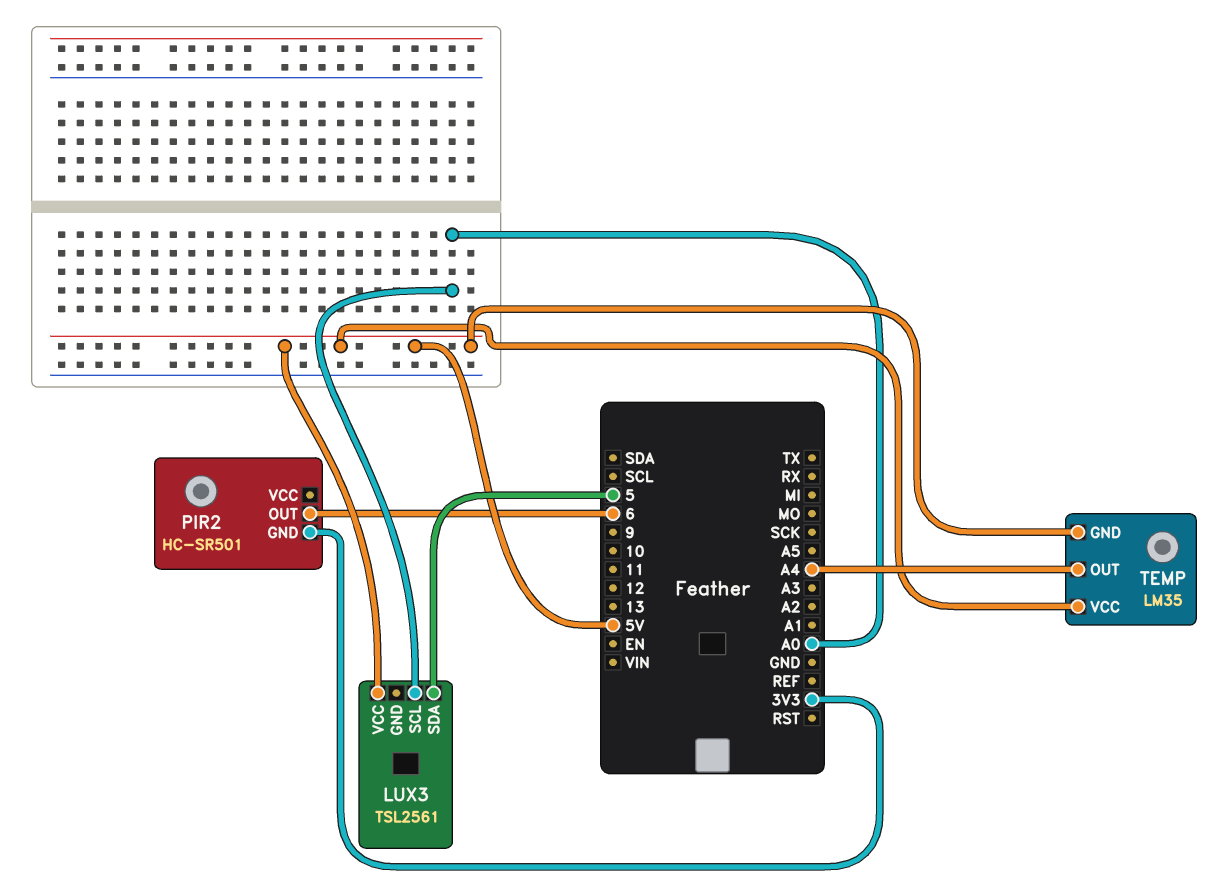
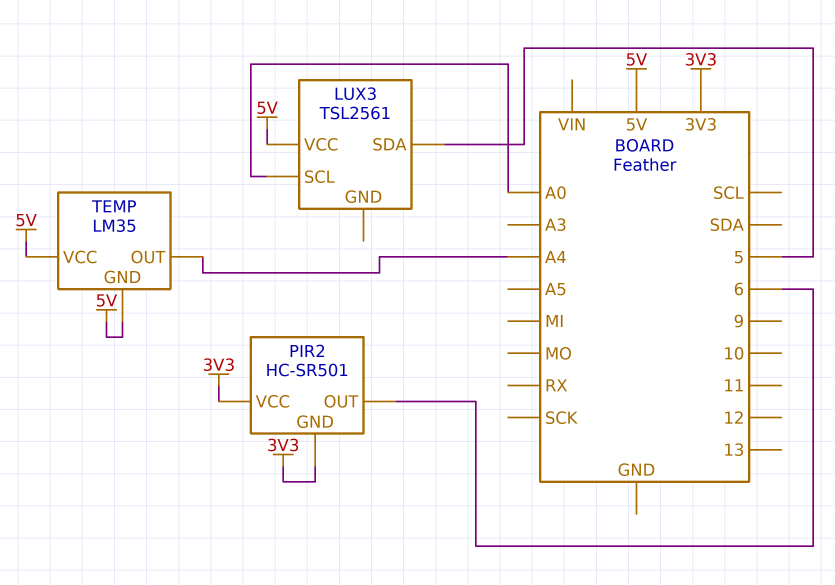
PIR2 pin VCC: none -> 3V3

